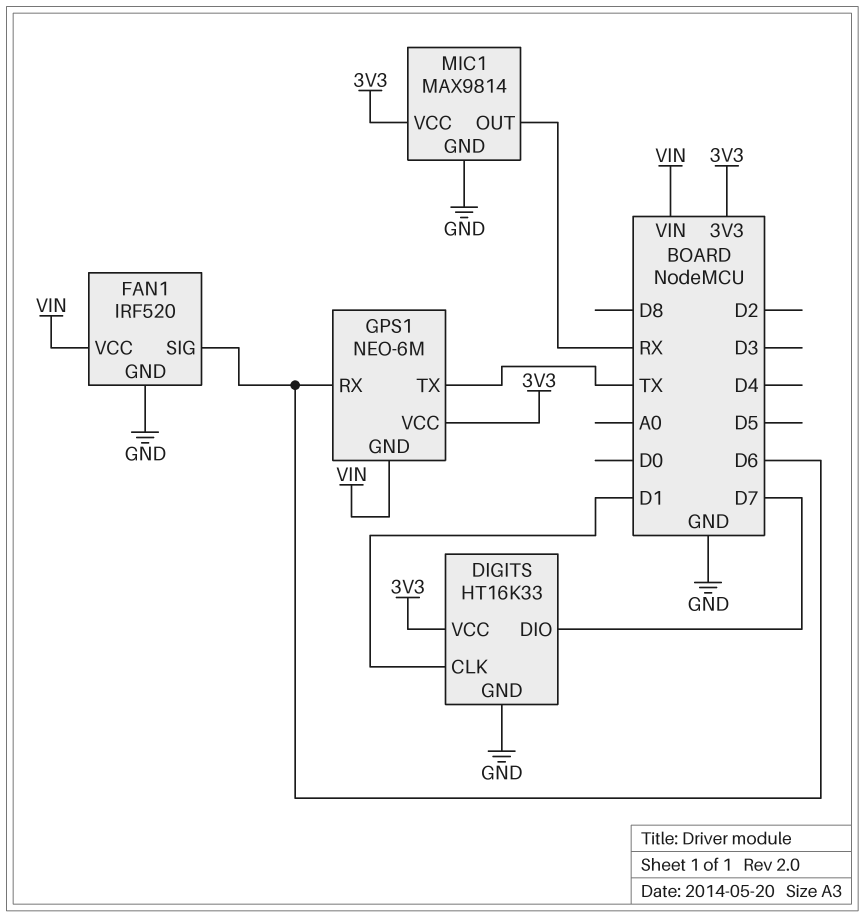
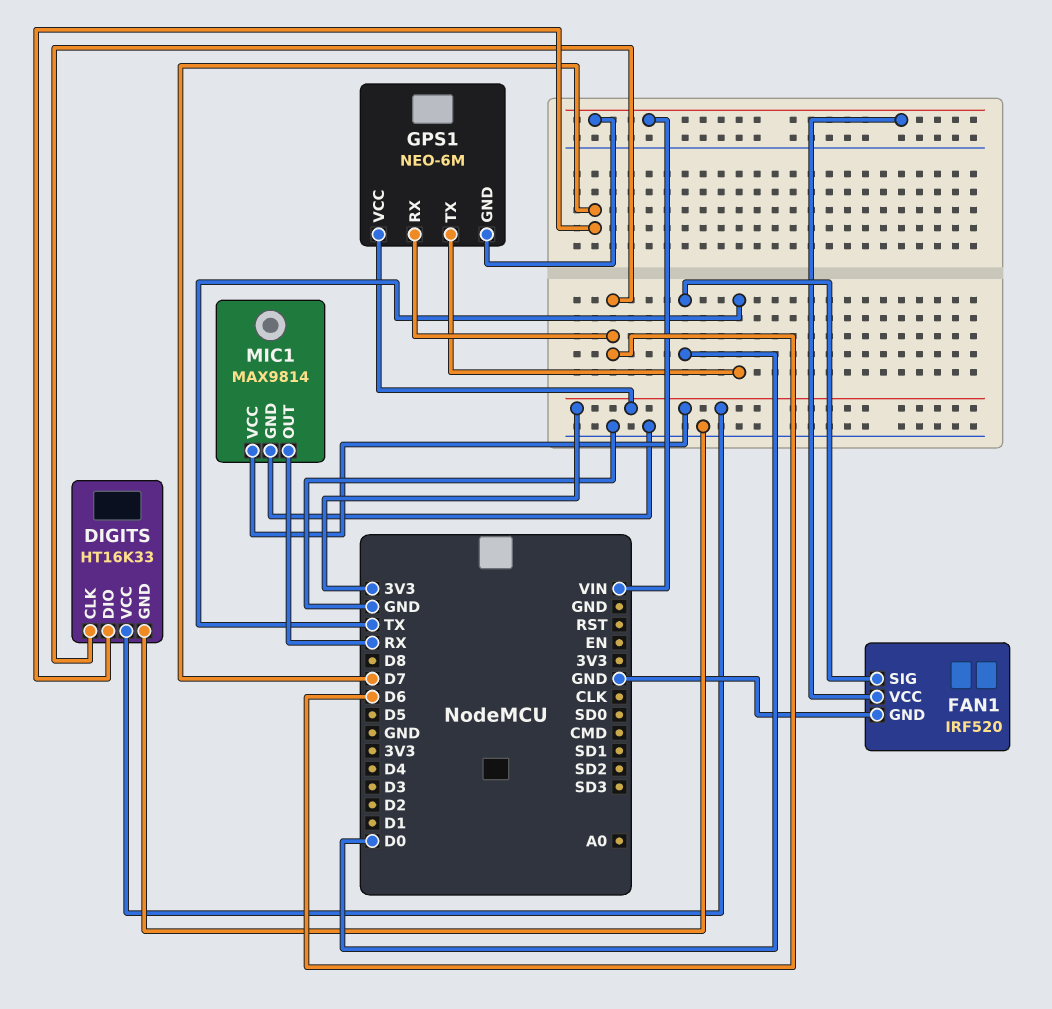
DIGITS pin CLK: D1 -> D6
FAN1 pin SIG: D6 -> D0

